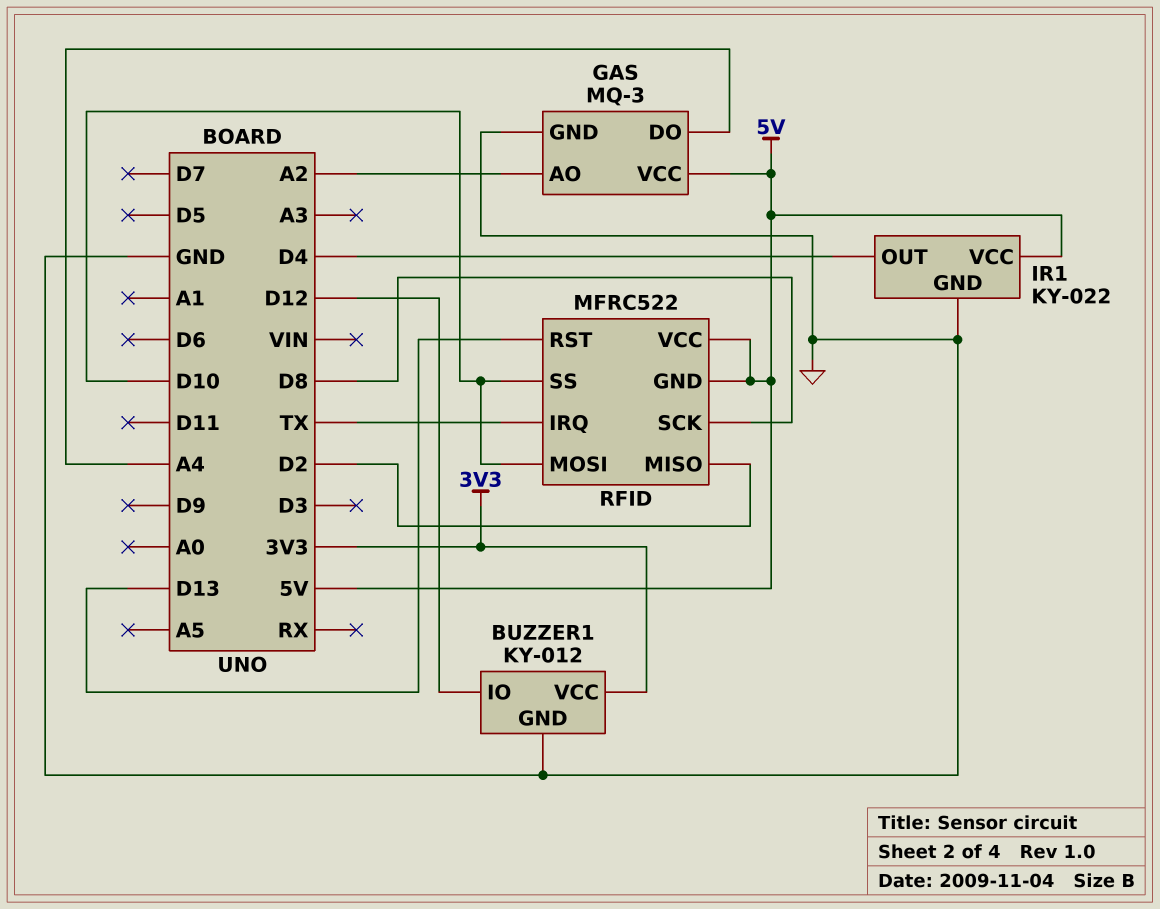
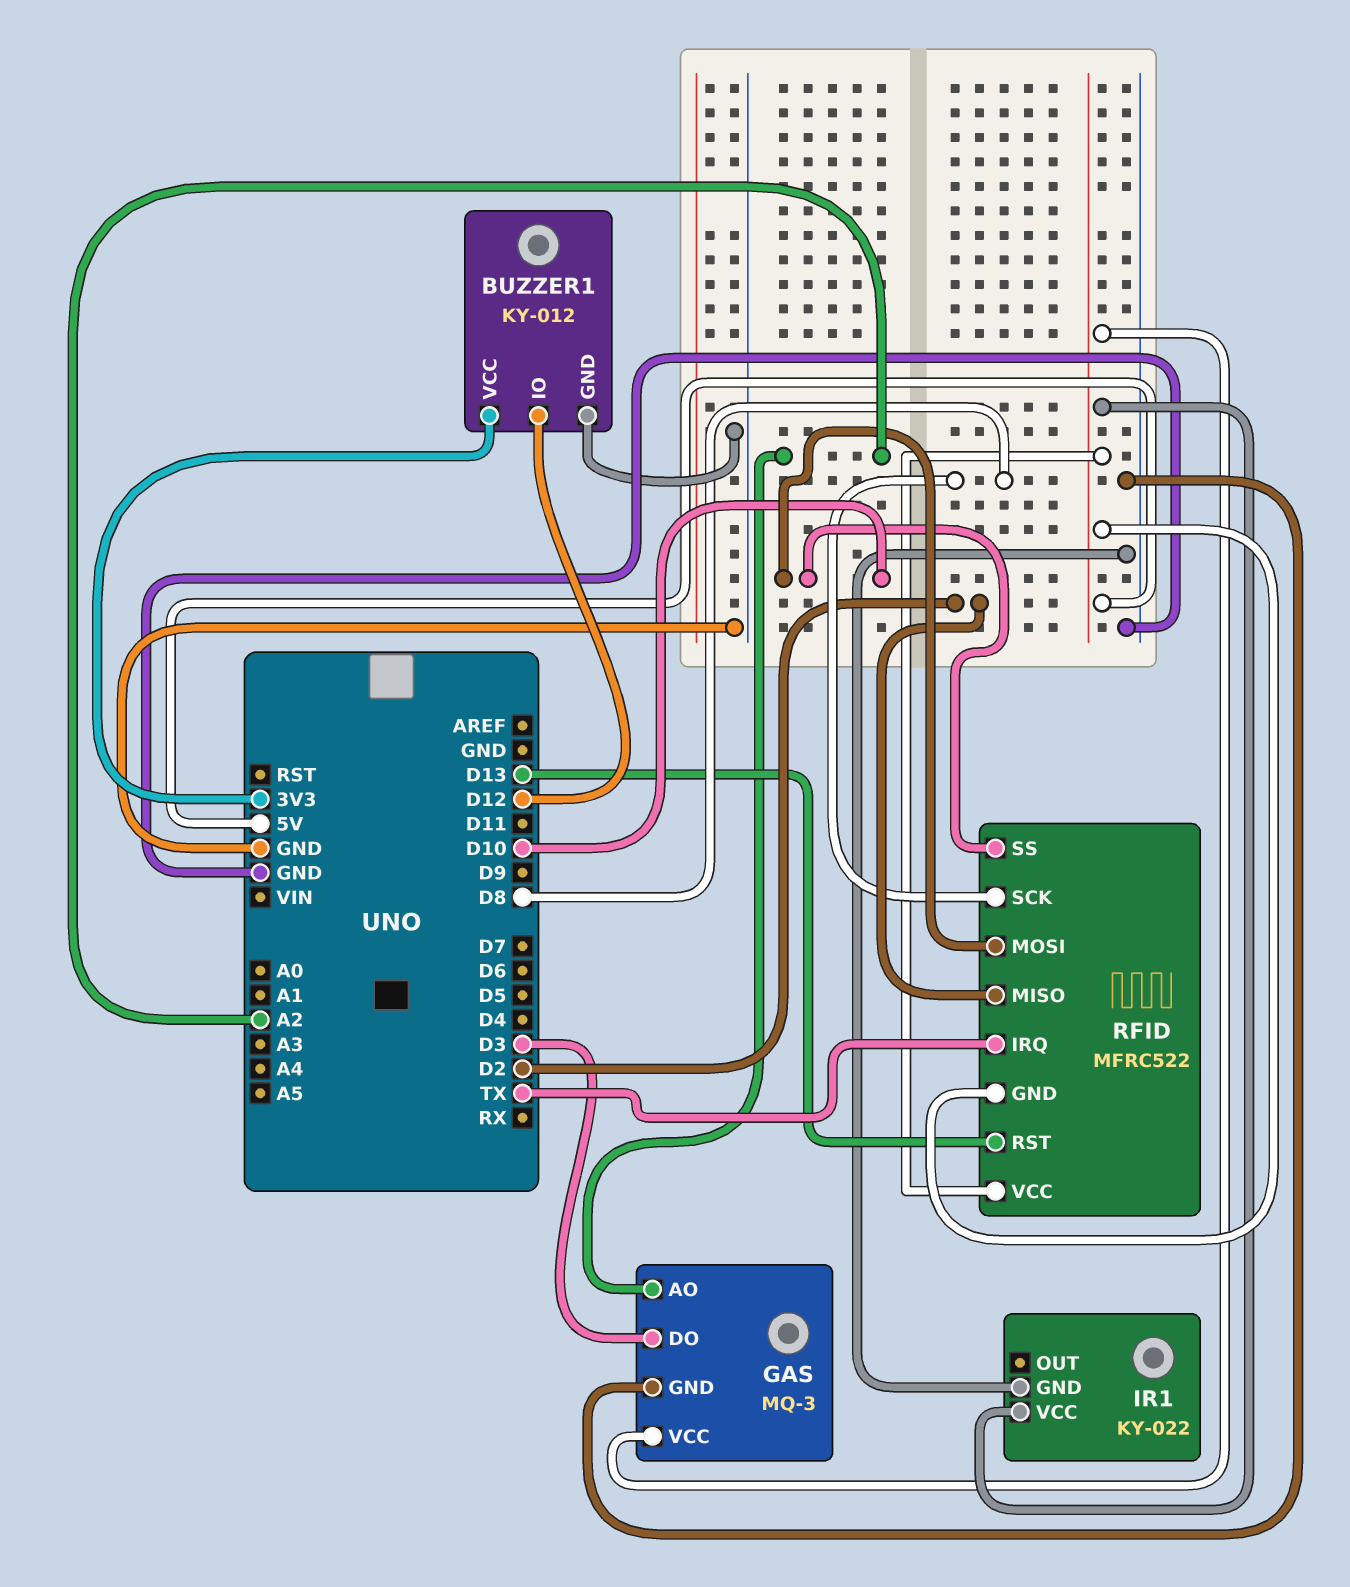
GAS pin DO: A4 -> D3
IR1 pin OUT: D4 -> none

